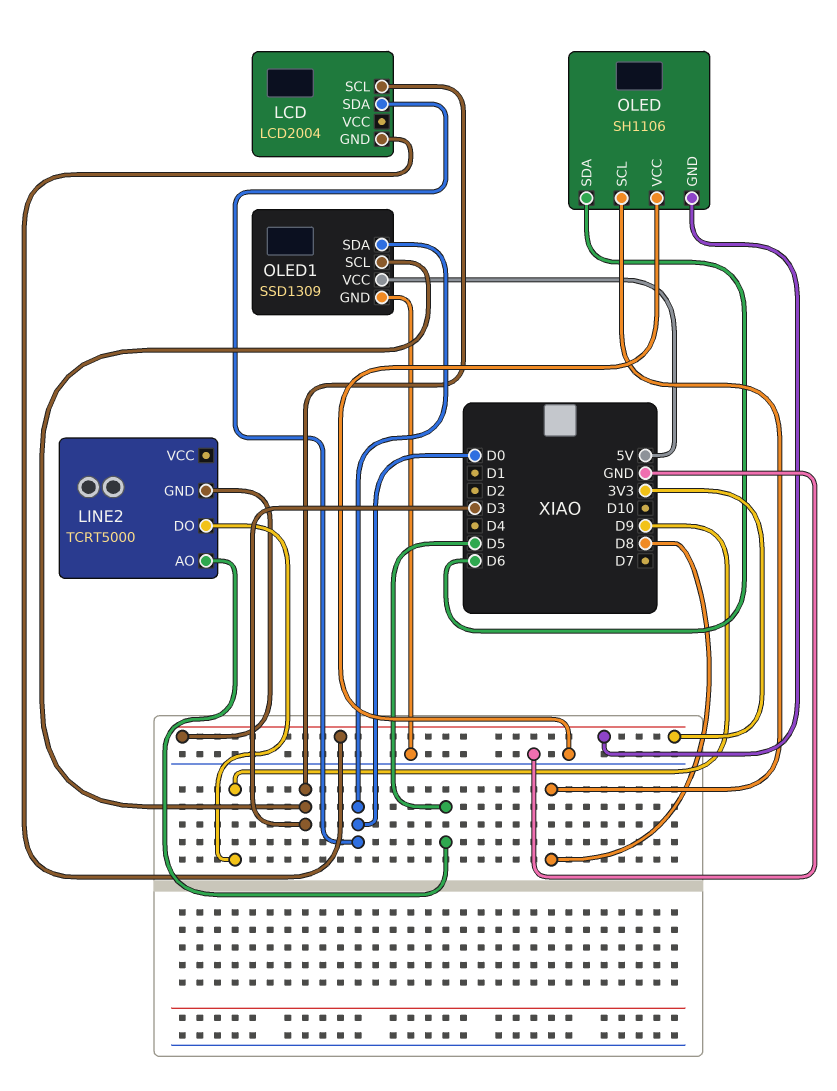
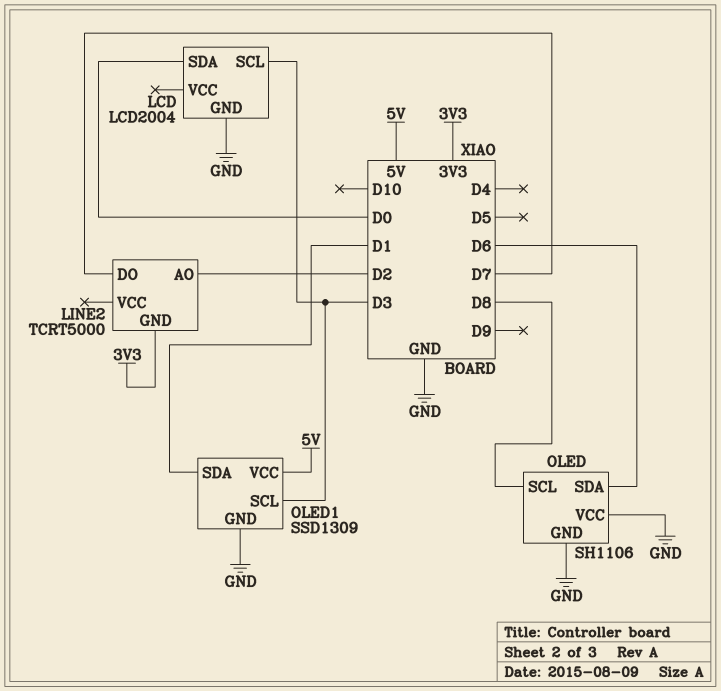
LCD pin GND: 3V3 -> GND
LINE2 pin AO: D5 -> D2
LINE2 pin DO: D9 -> D7
OLED pin GND: 3V3 -> GND
OLED1 pin SDA: D0 -> D1

